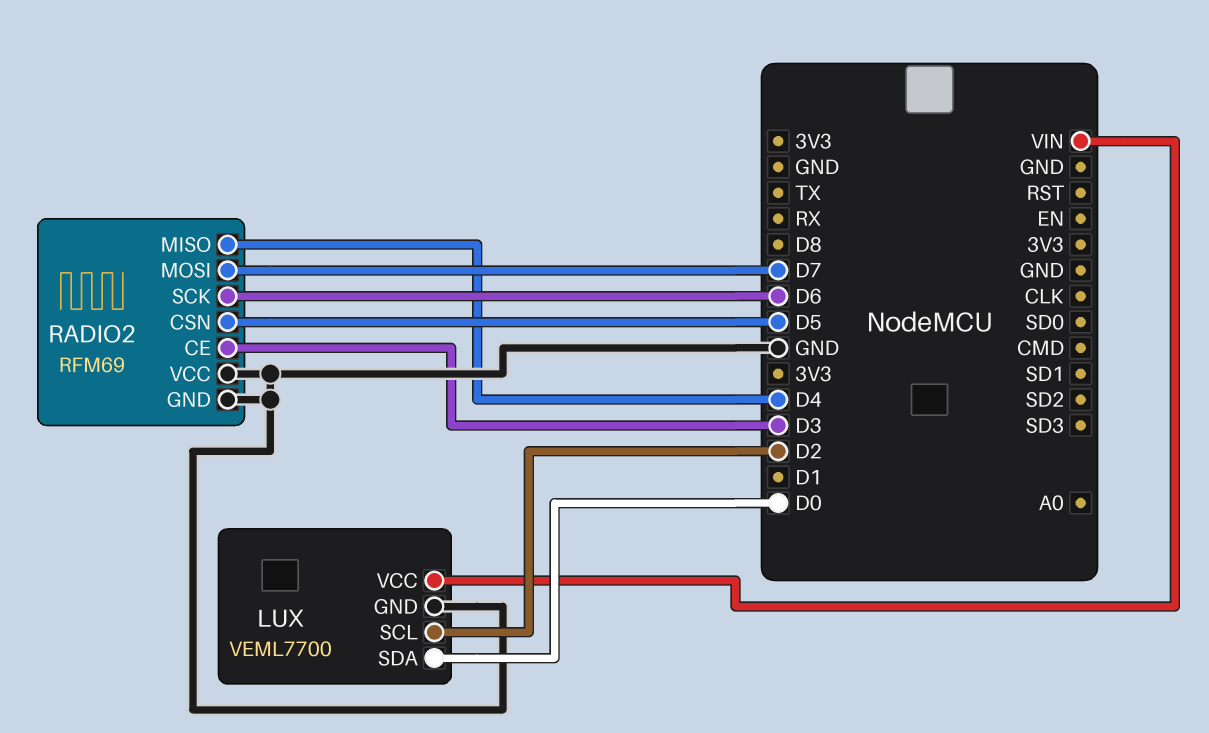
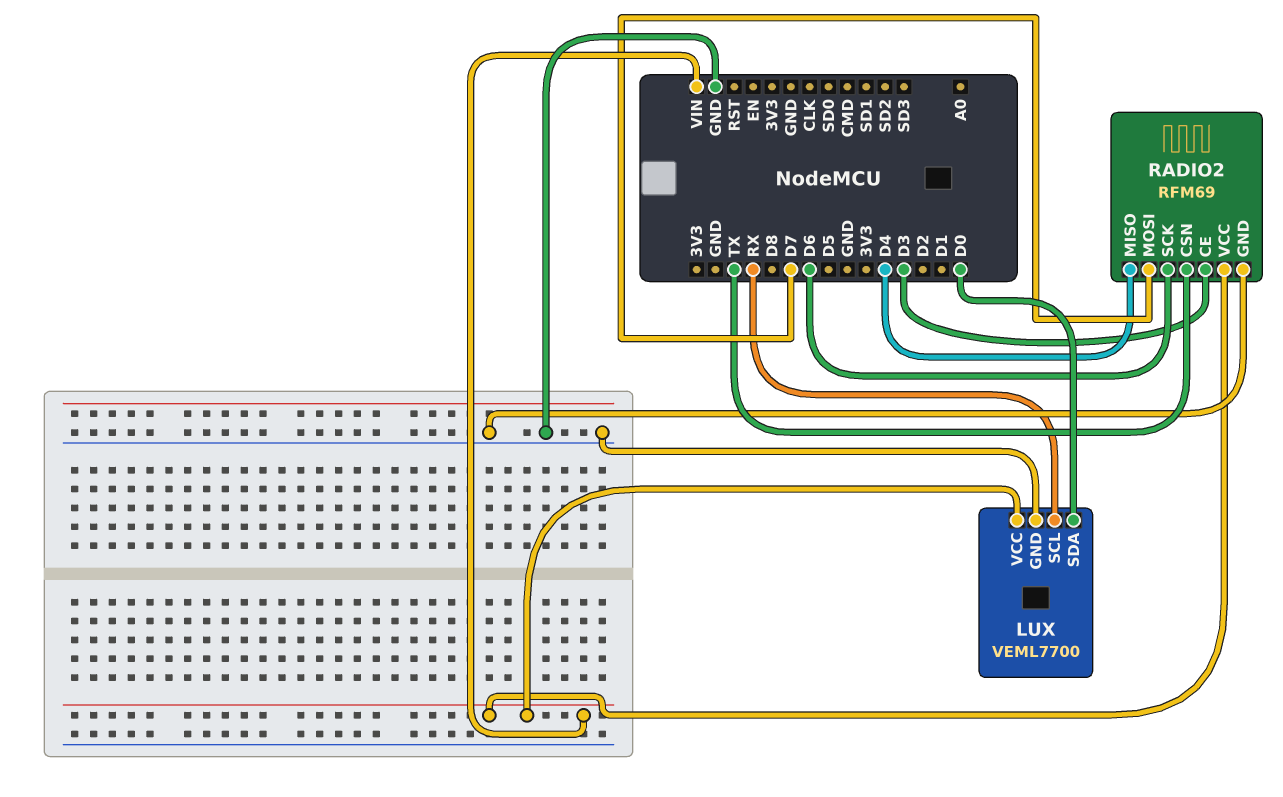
LUX pin SCL: D2 -> RX
RADIO2 pin CSN: D5 -> TX
RADIO2 pin VCC: GND -> VIN

